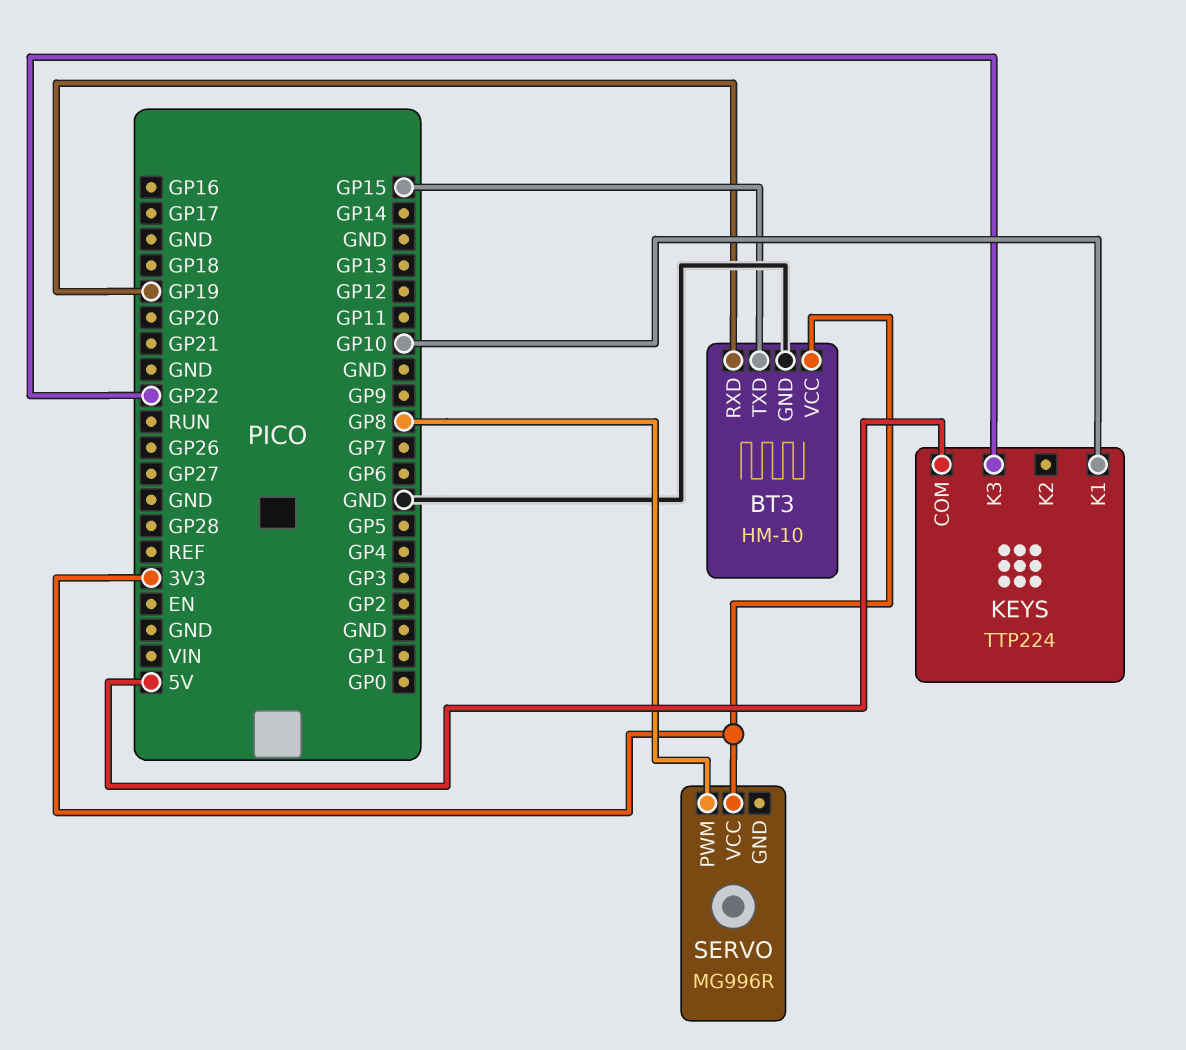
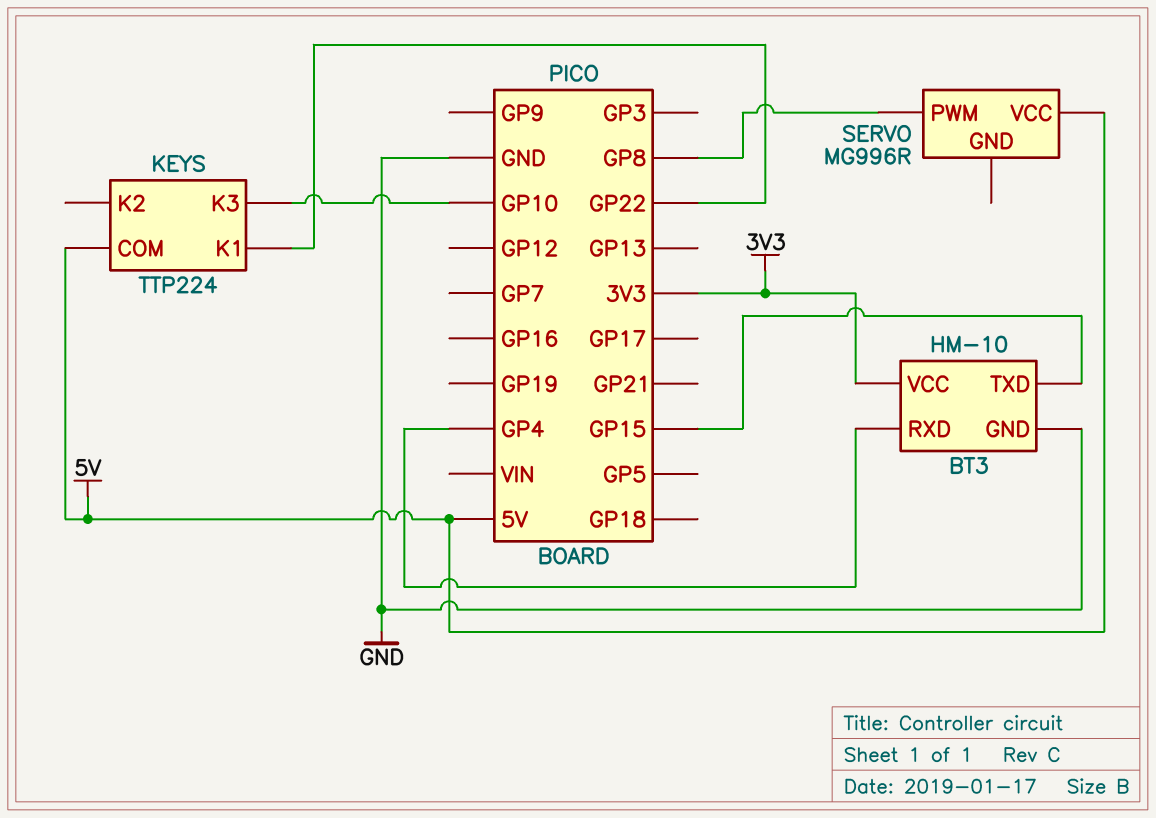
BT3 pin RXD: GP19 -> GP4
KEYS pin K1: GP10 -> GP22
KEYS pin K3: GP22 -> GP10
SERVO pin VCC: 3V3 -> 5V

